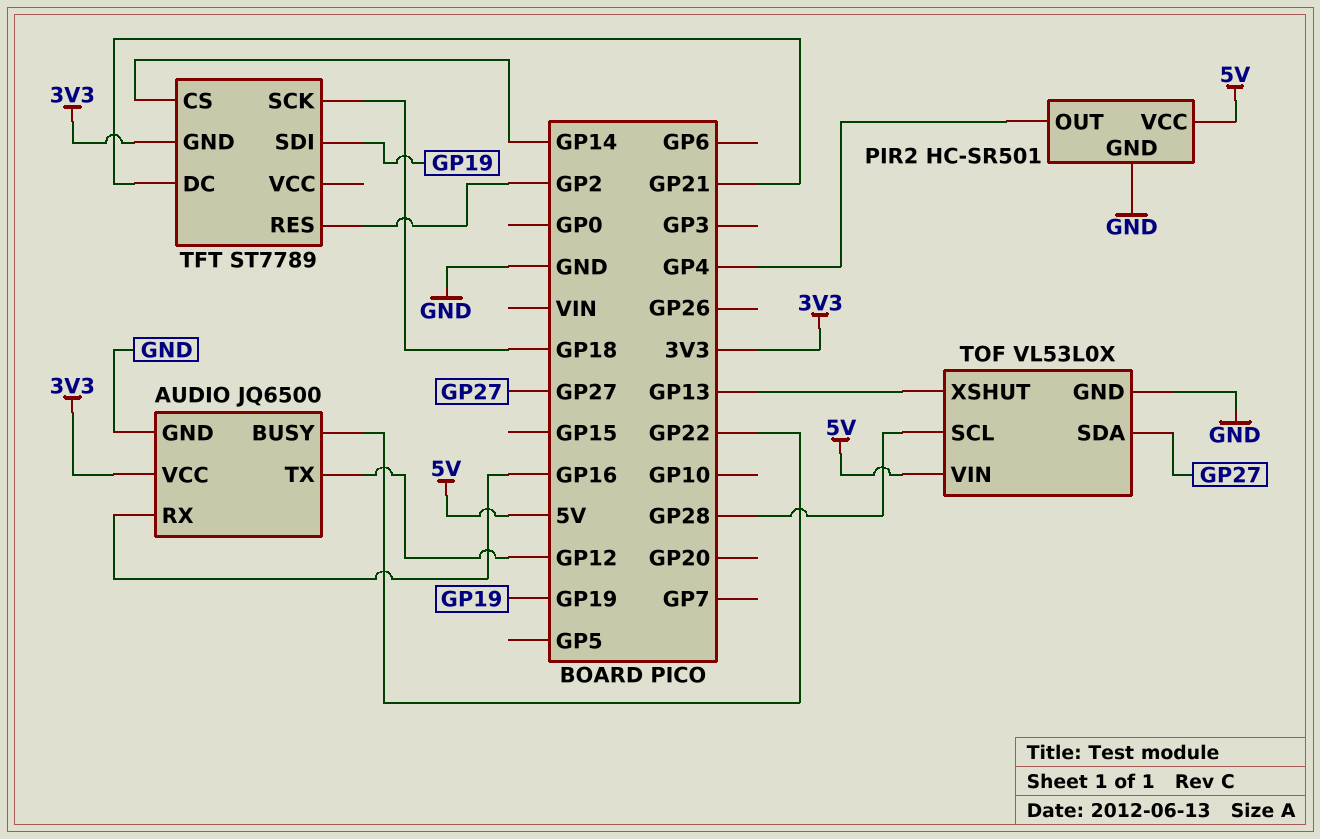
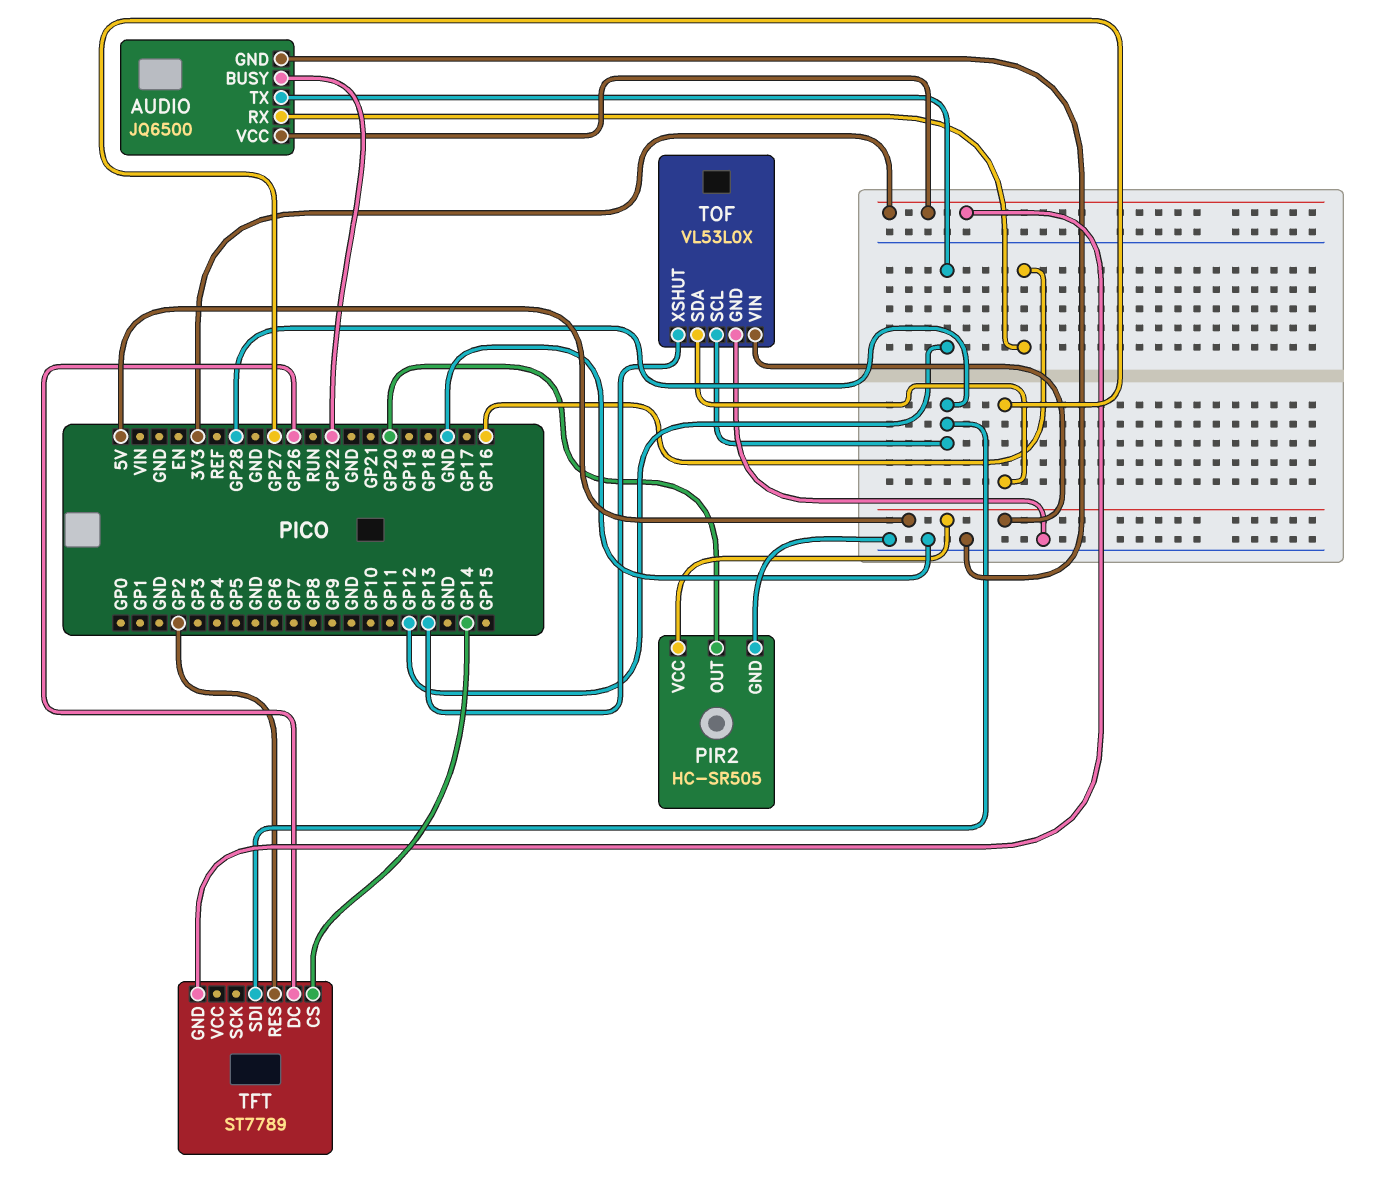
PIR2: HC-SR501 -> HC-SR505
PIR2 pin OUT: GP4 -> GP20
TFT pin DC: GP21 -> GP26
TFT pin SCK: GP18 -> none
TFT pin SDI: GP19 -> GP28

